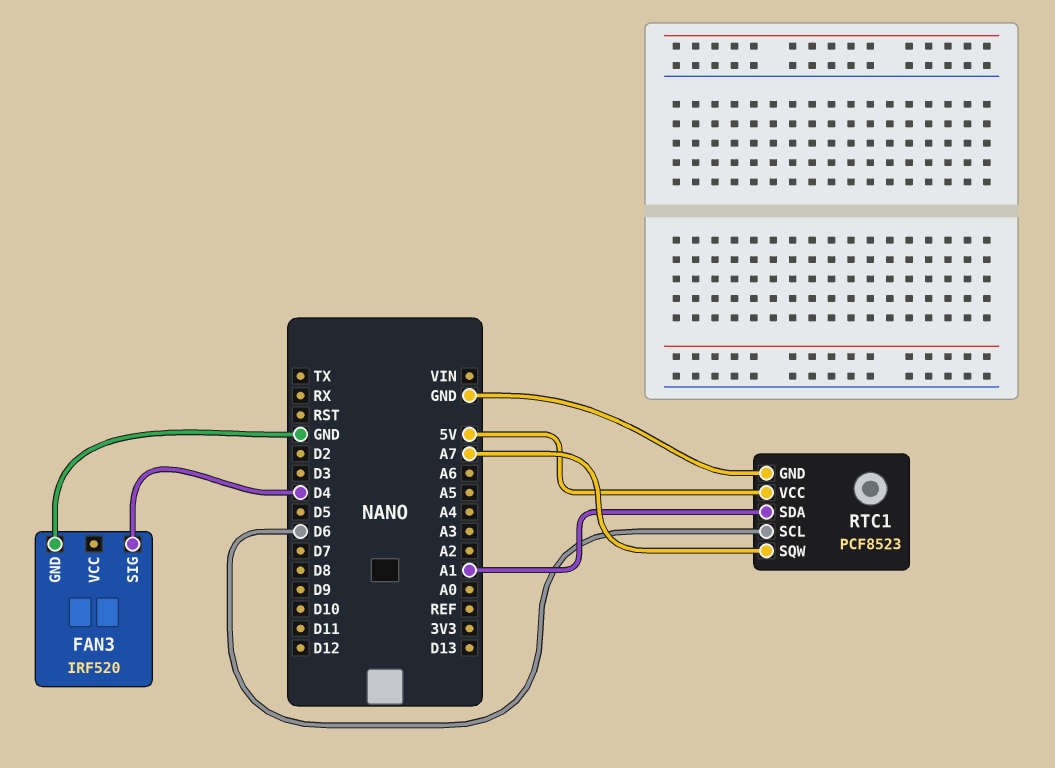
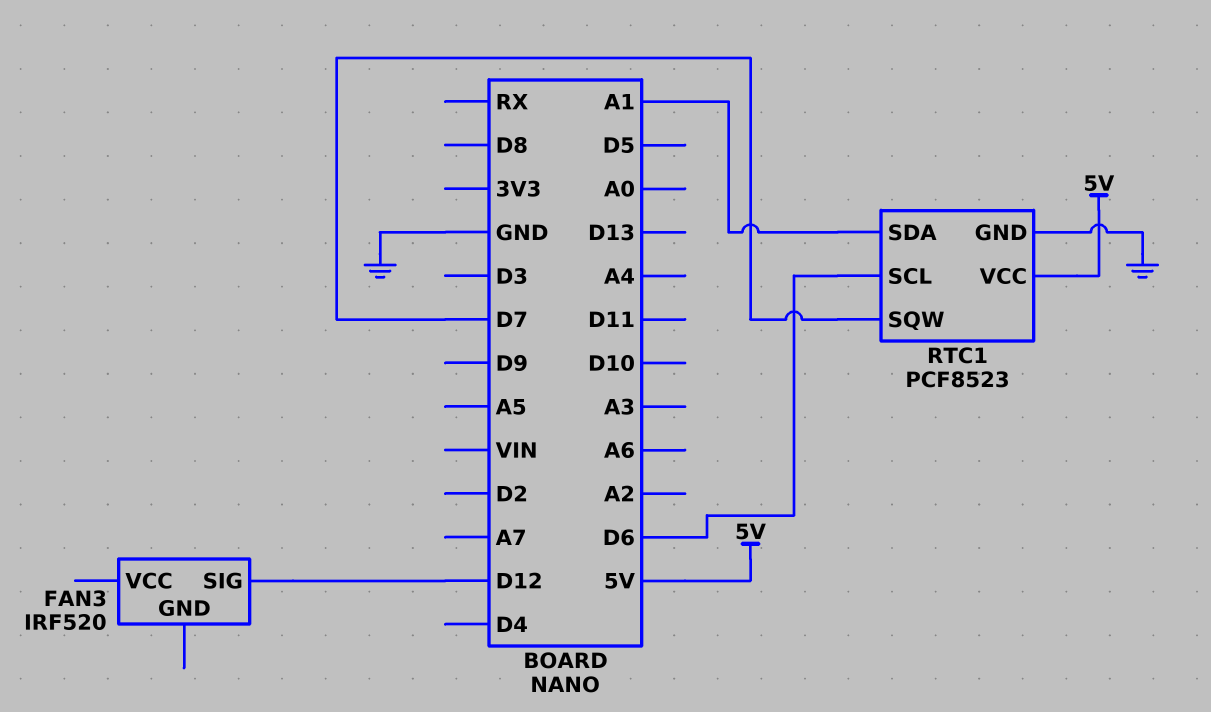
FAN3 pin GND: GND -> none
FAN3 pin SIG: D4 -> D12
RTC1 pin SQW: A7 -> D7

